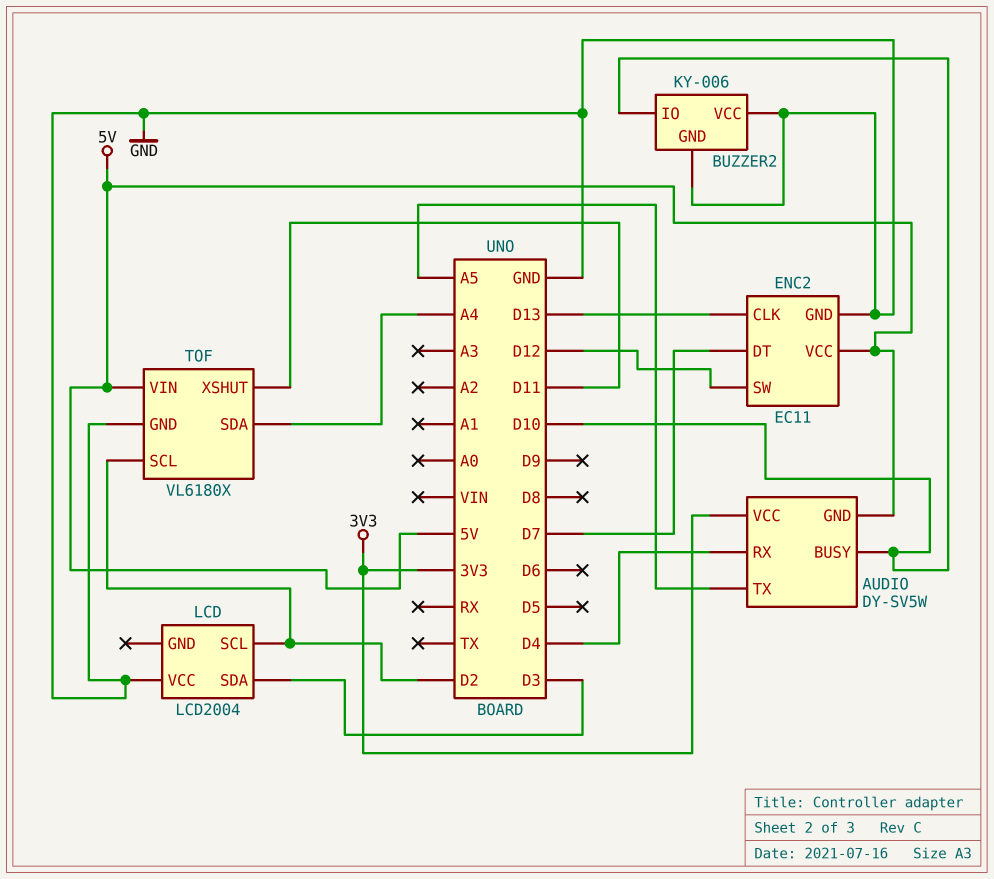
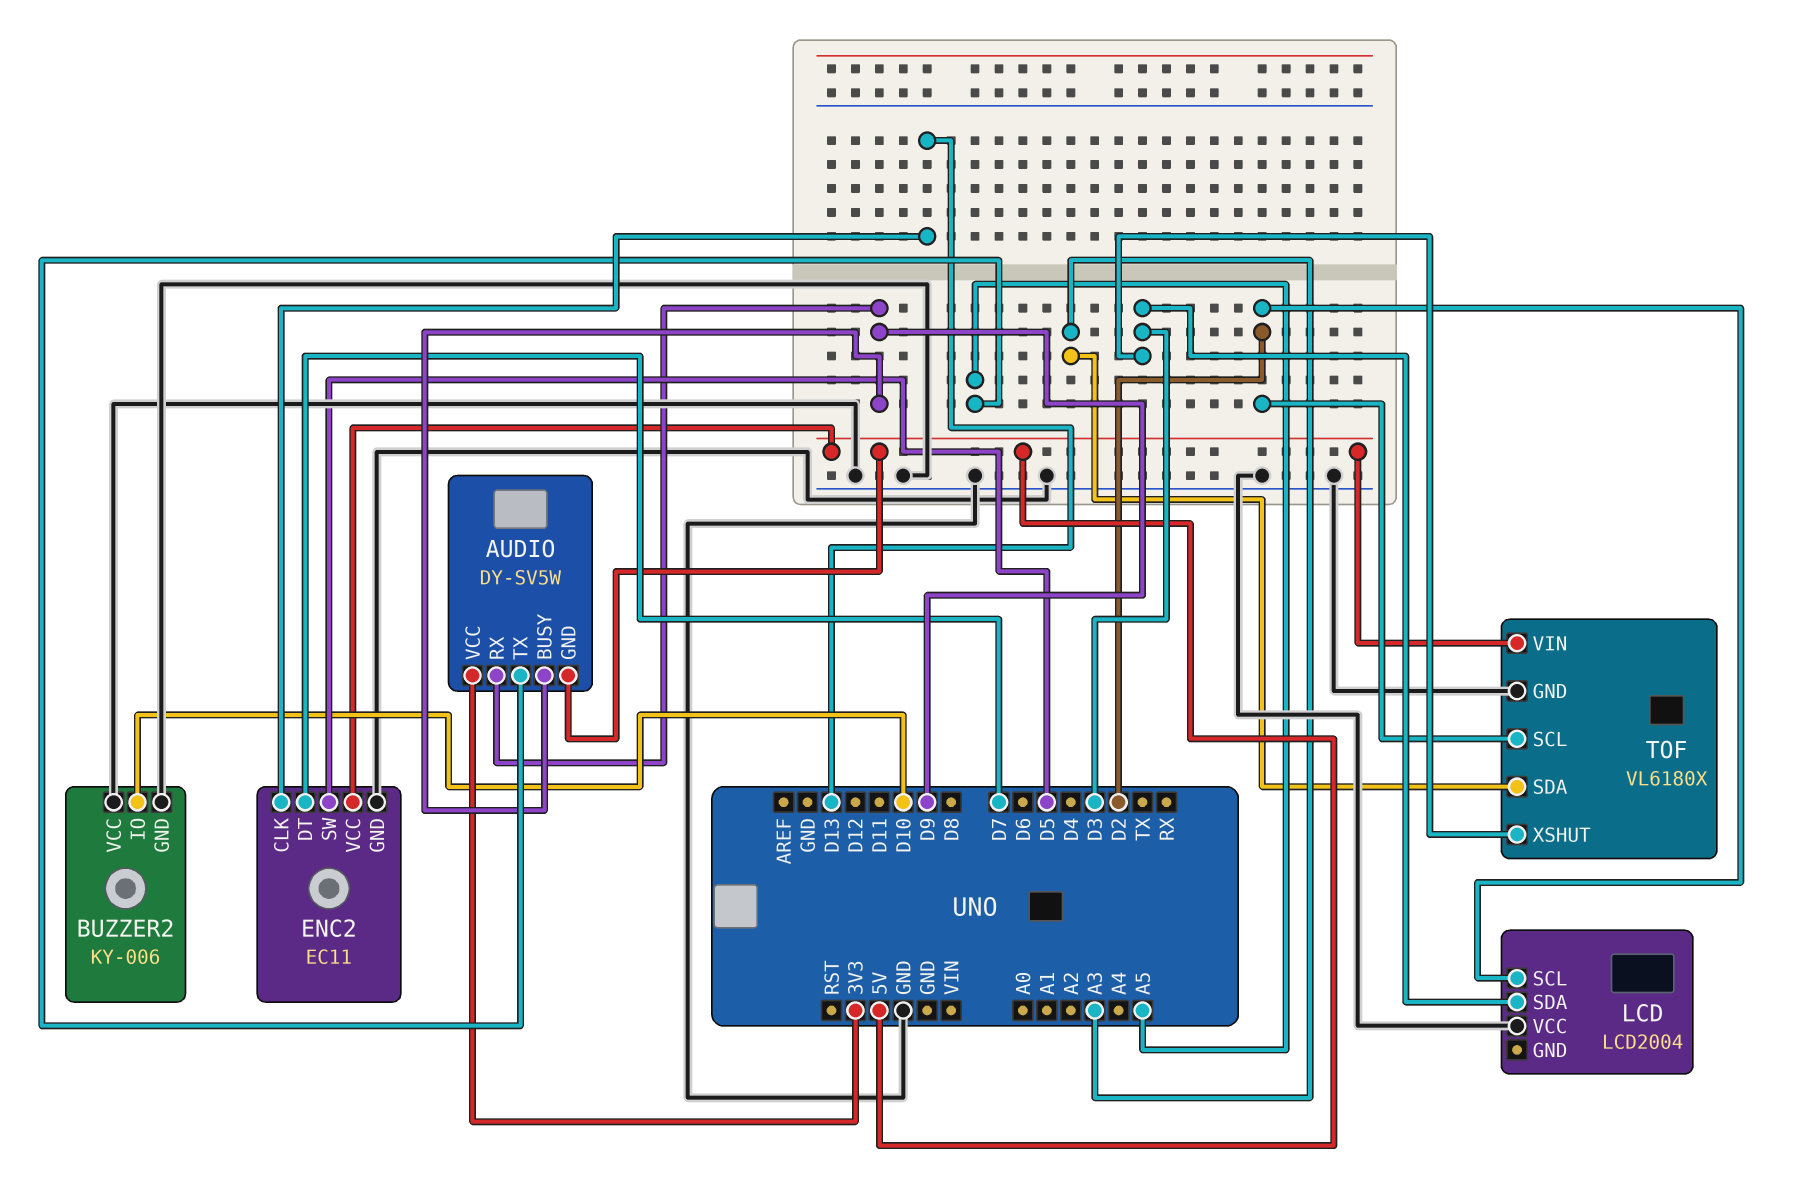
AUDIO pin BUSY: D10 -> D9
AUDIO pin RX: D4 -> D9
ENC2 pin SW: D12 -> D5
TOF pin SDA: A4 -> A3
TOF pin XSHUT: D11 -> D3

